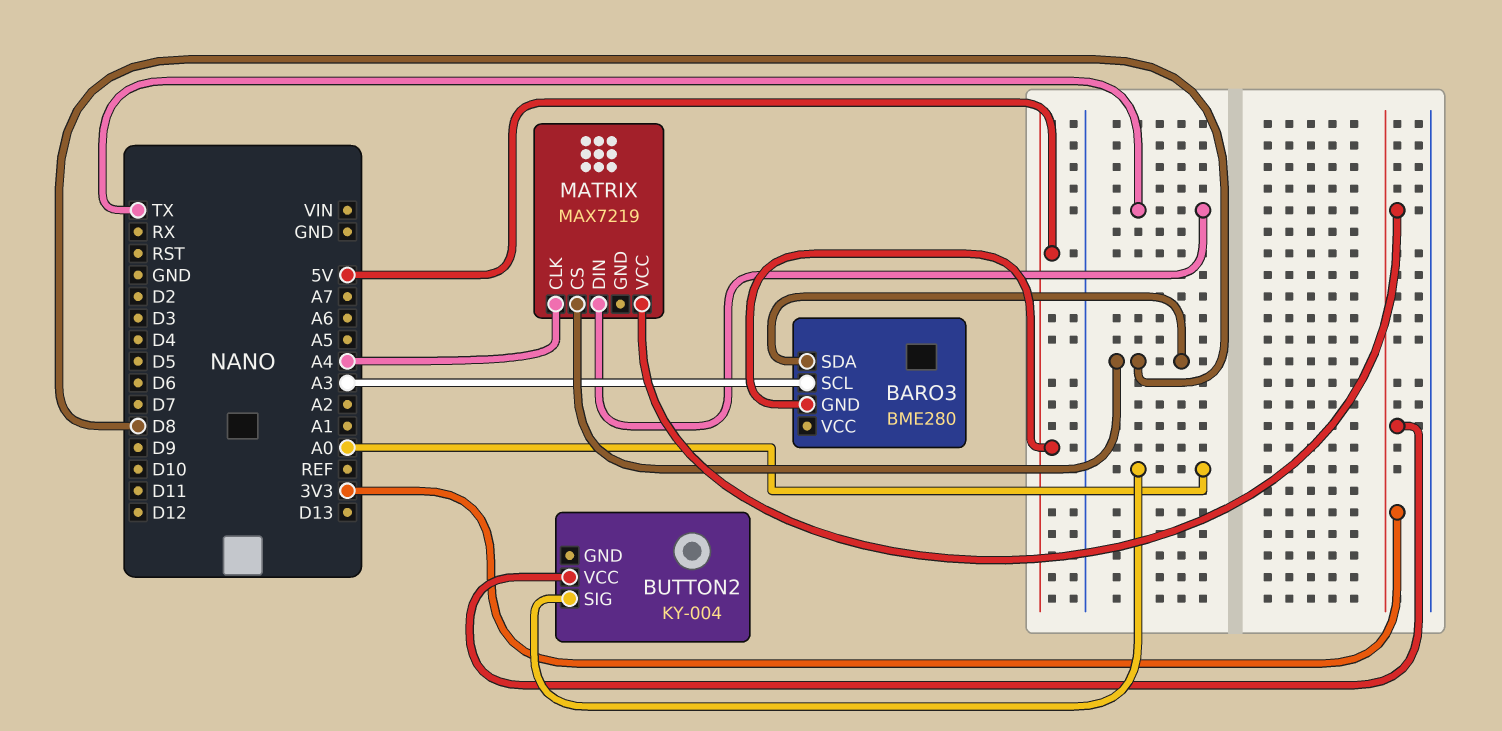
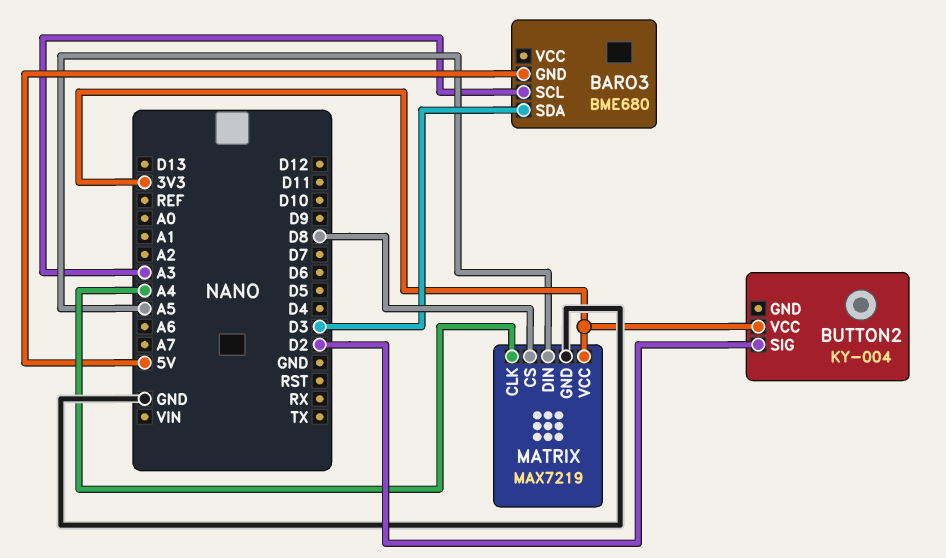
BARO3: BME280 -> BME680
BARO3 pin SDA: D8 -> D3
BUTTON2 pin SIG: A0 -> D2
MATRIX pin DIN: TX -> A5
MATRIX pin GND: none -> GND

